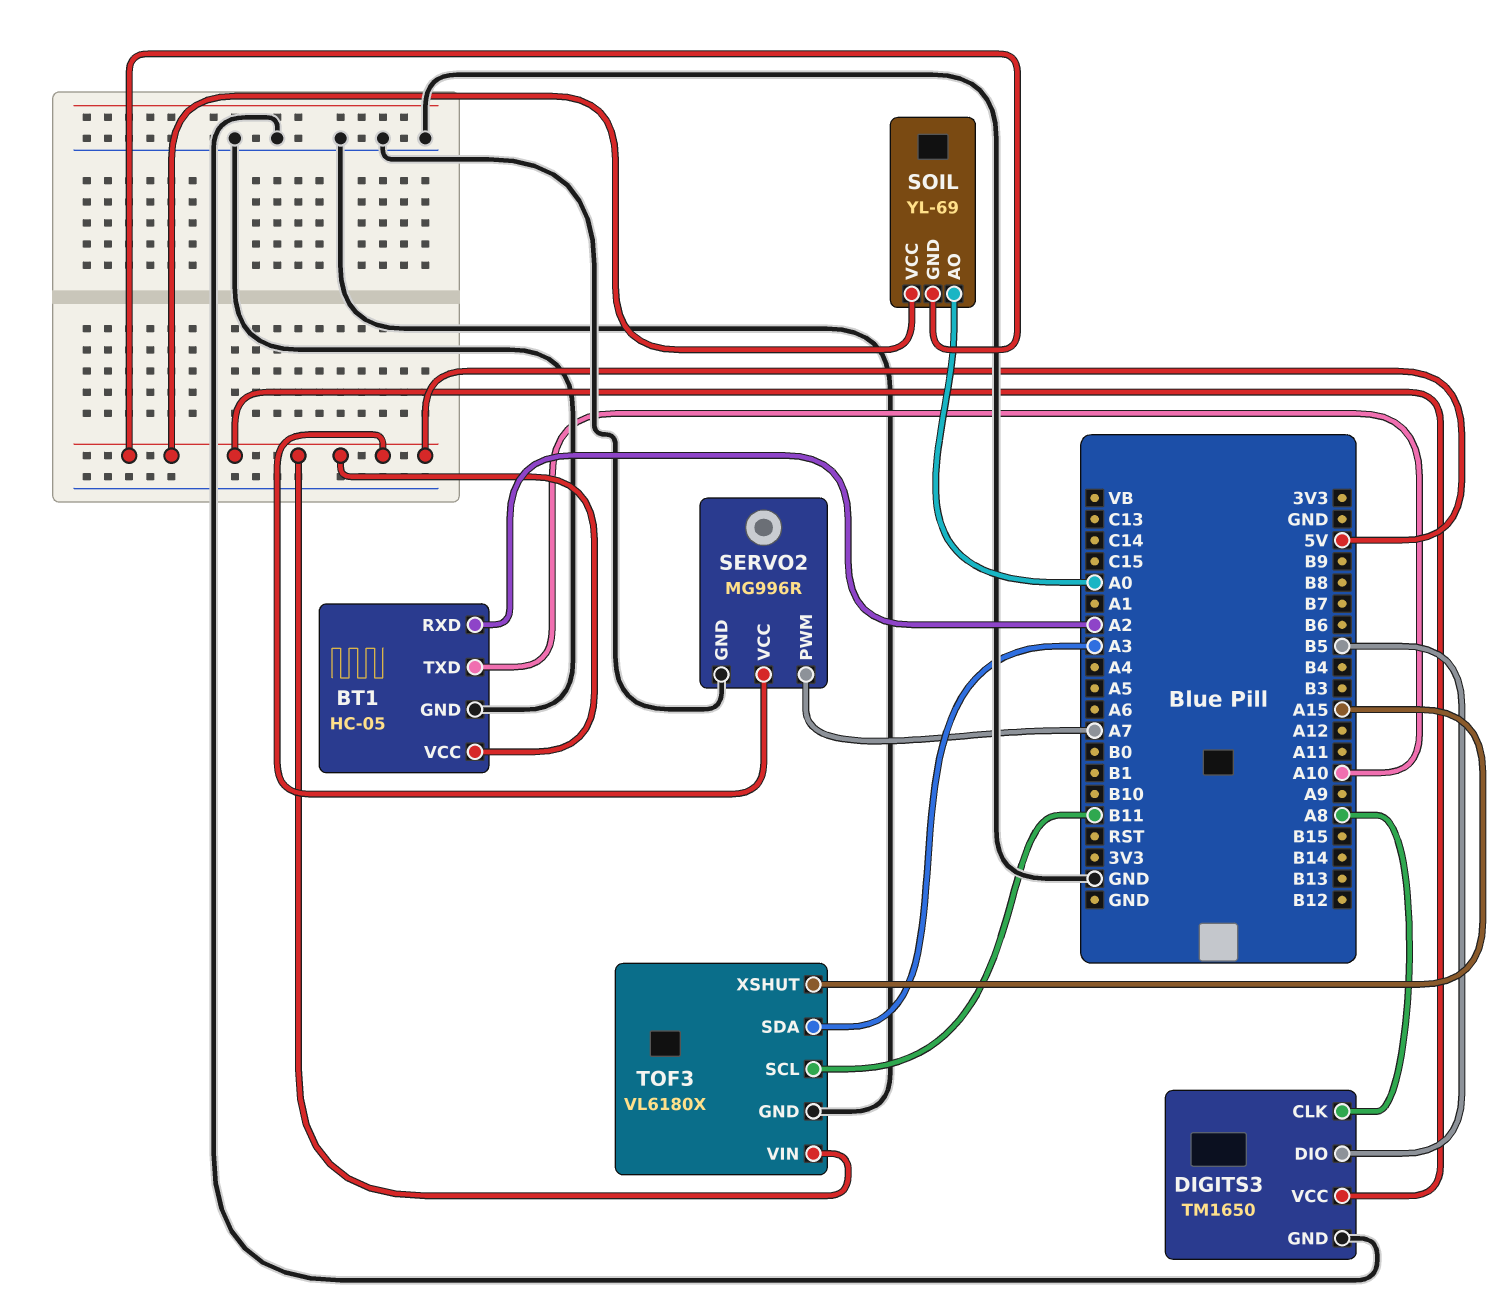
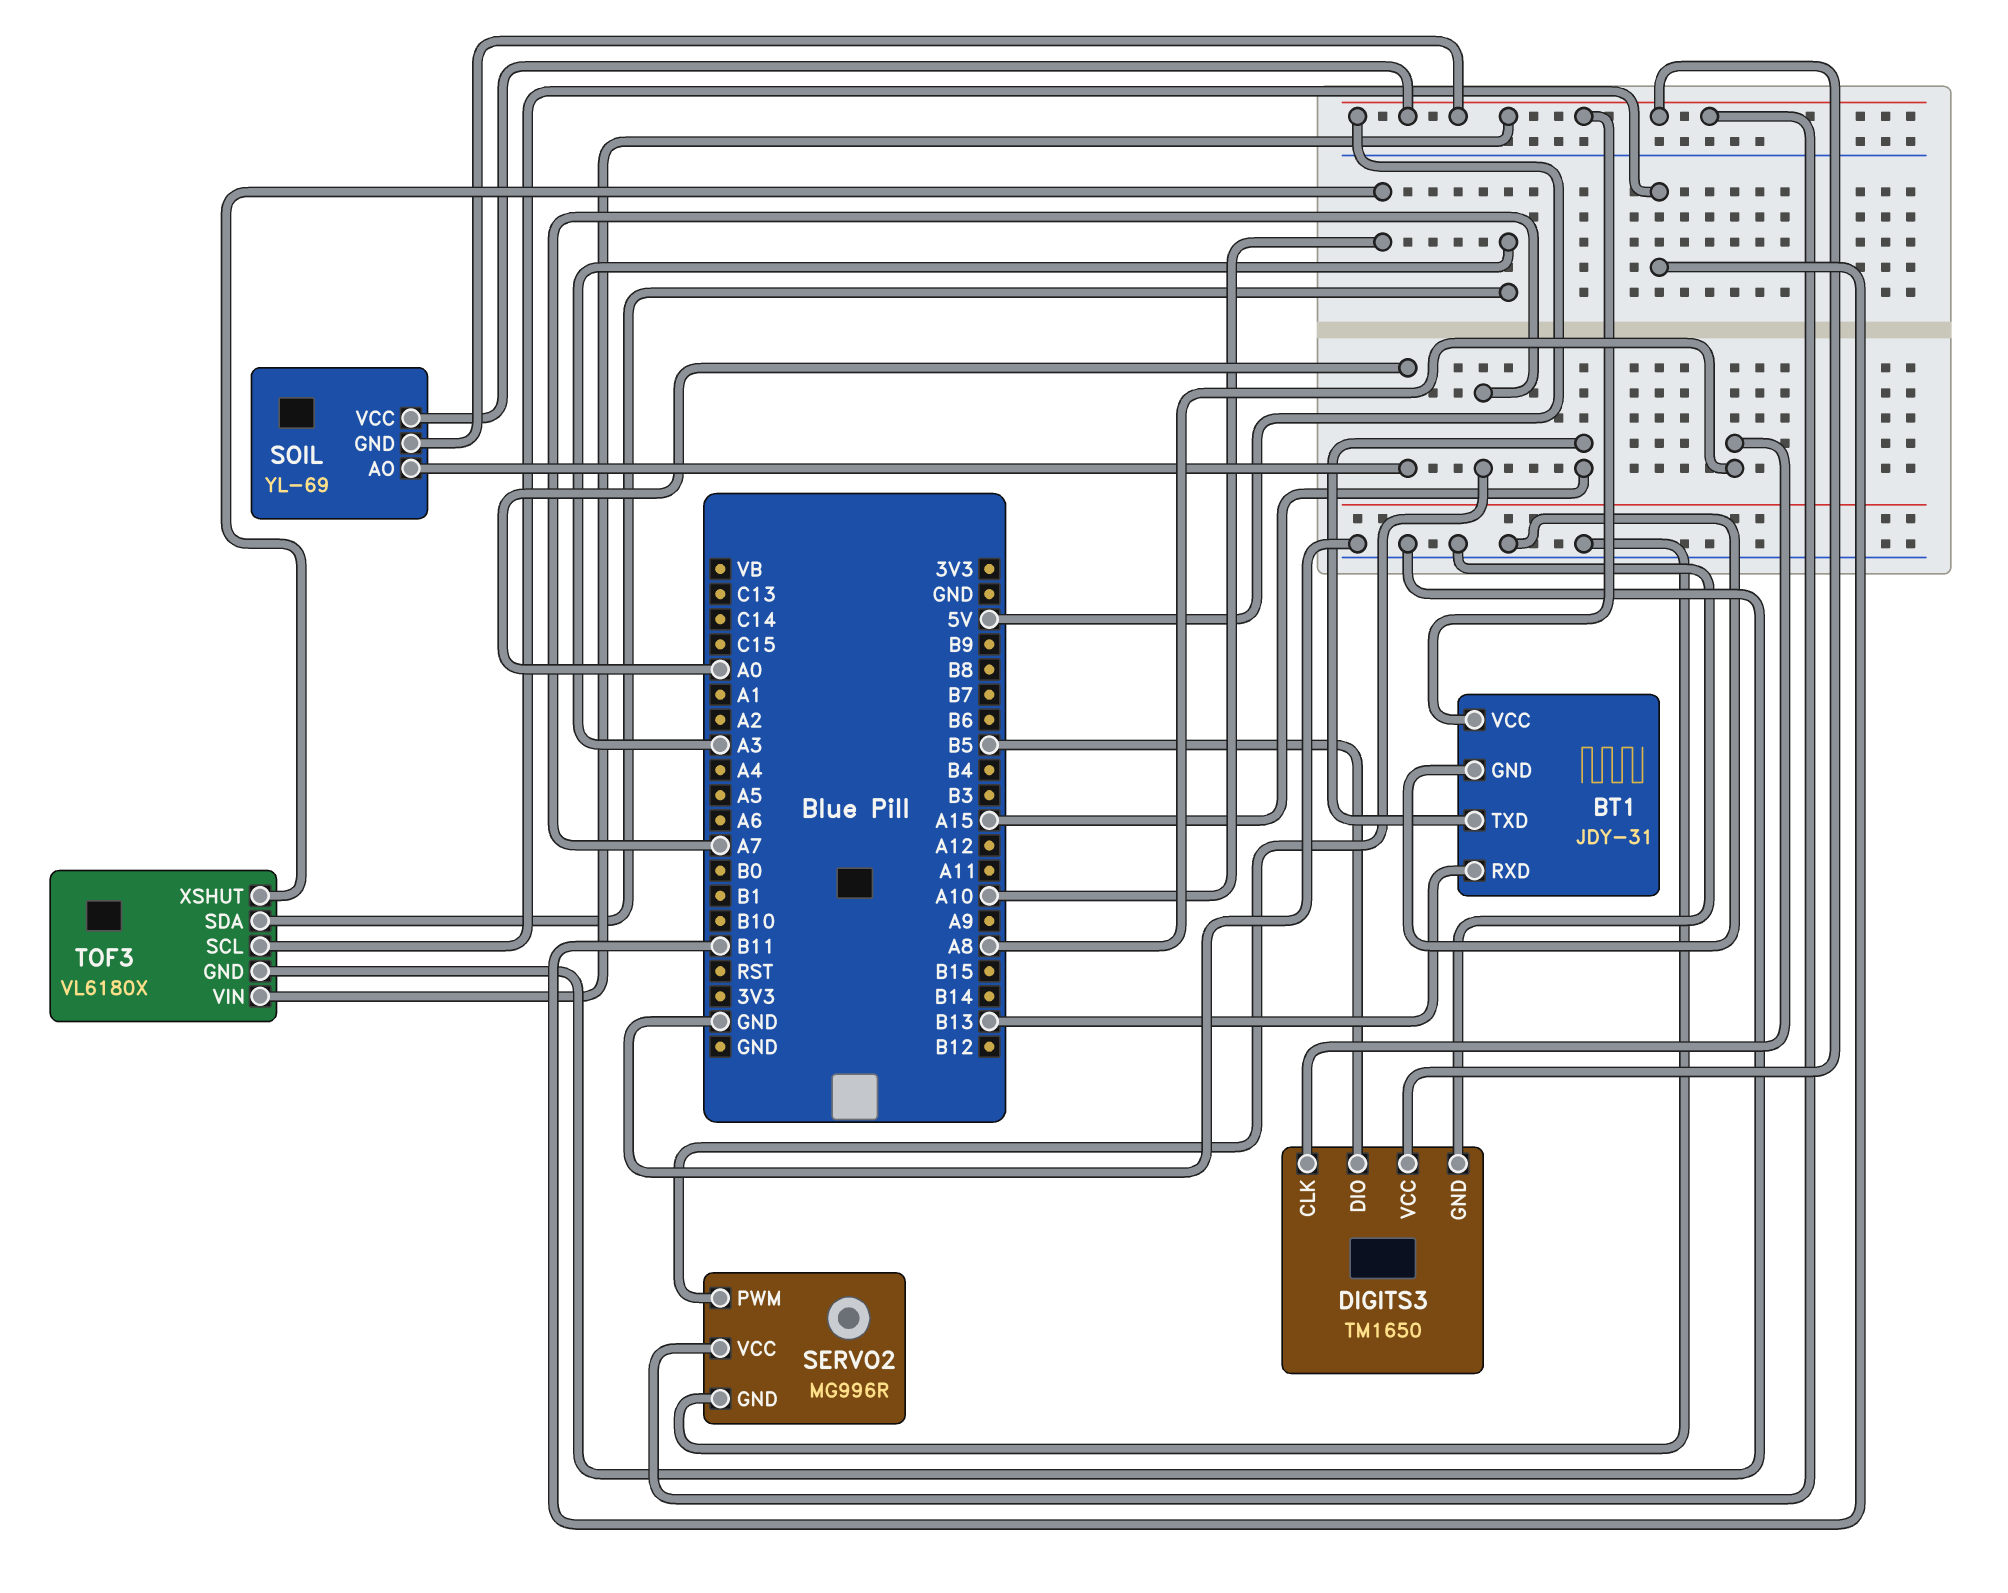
BT1: HC-05 -> JDY-31
BT1 pin RXD: A2 -> B13
BT1 pin TXD: A10 -> A15
TOF3 pin XSHUT: A15 -> A10

